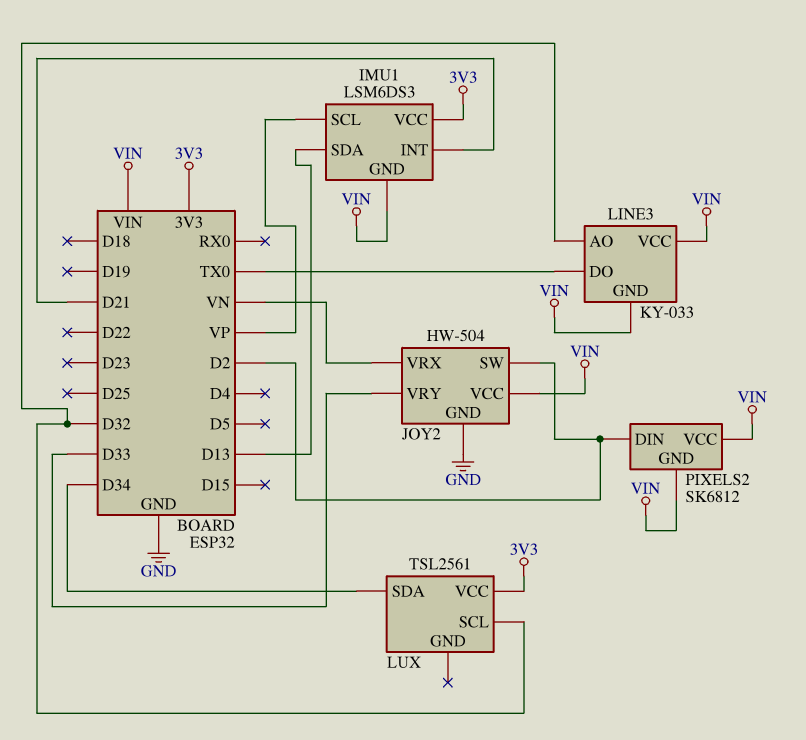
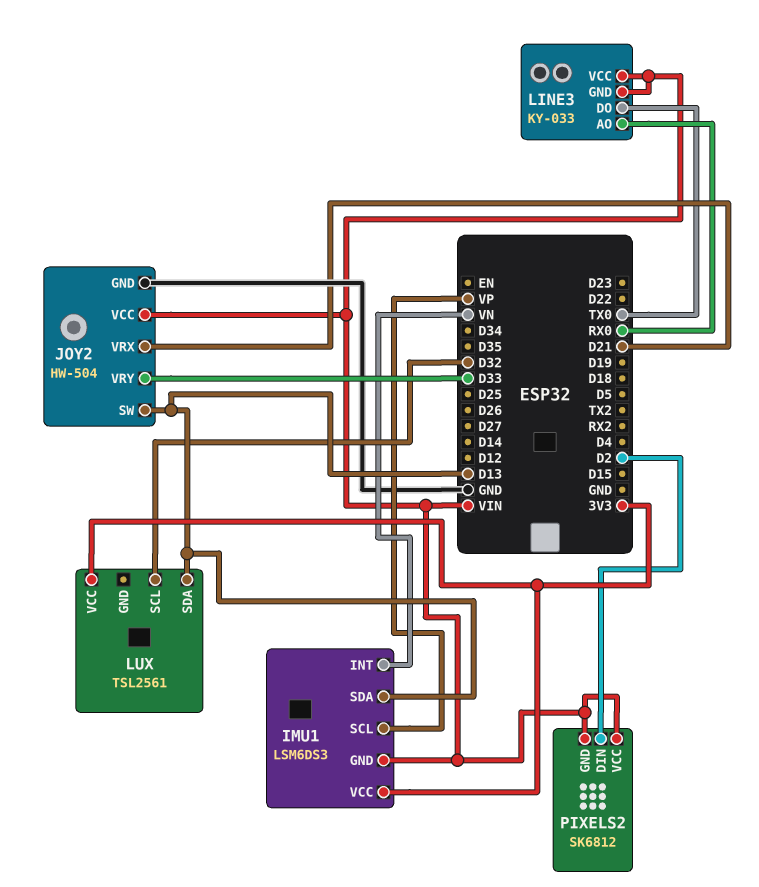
IMU1 pin INT: D21 -> VN
JOY2 pin SW: D2 -> D13
JOY2 pin VRX: VN -> D21
LINE3 pin AO: D32 -> RX0
LUX pin SDA: D34 -> D13

